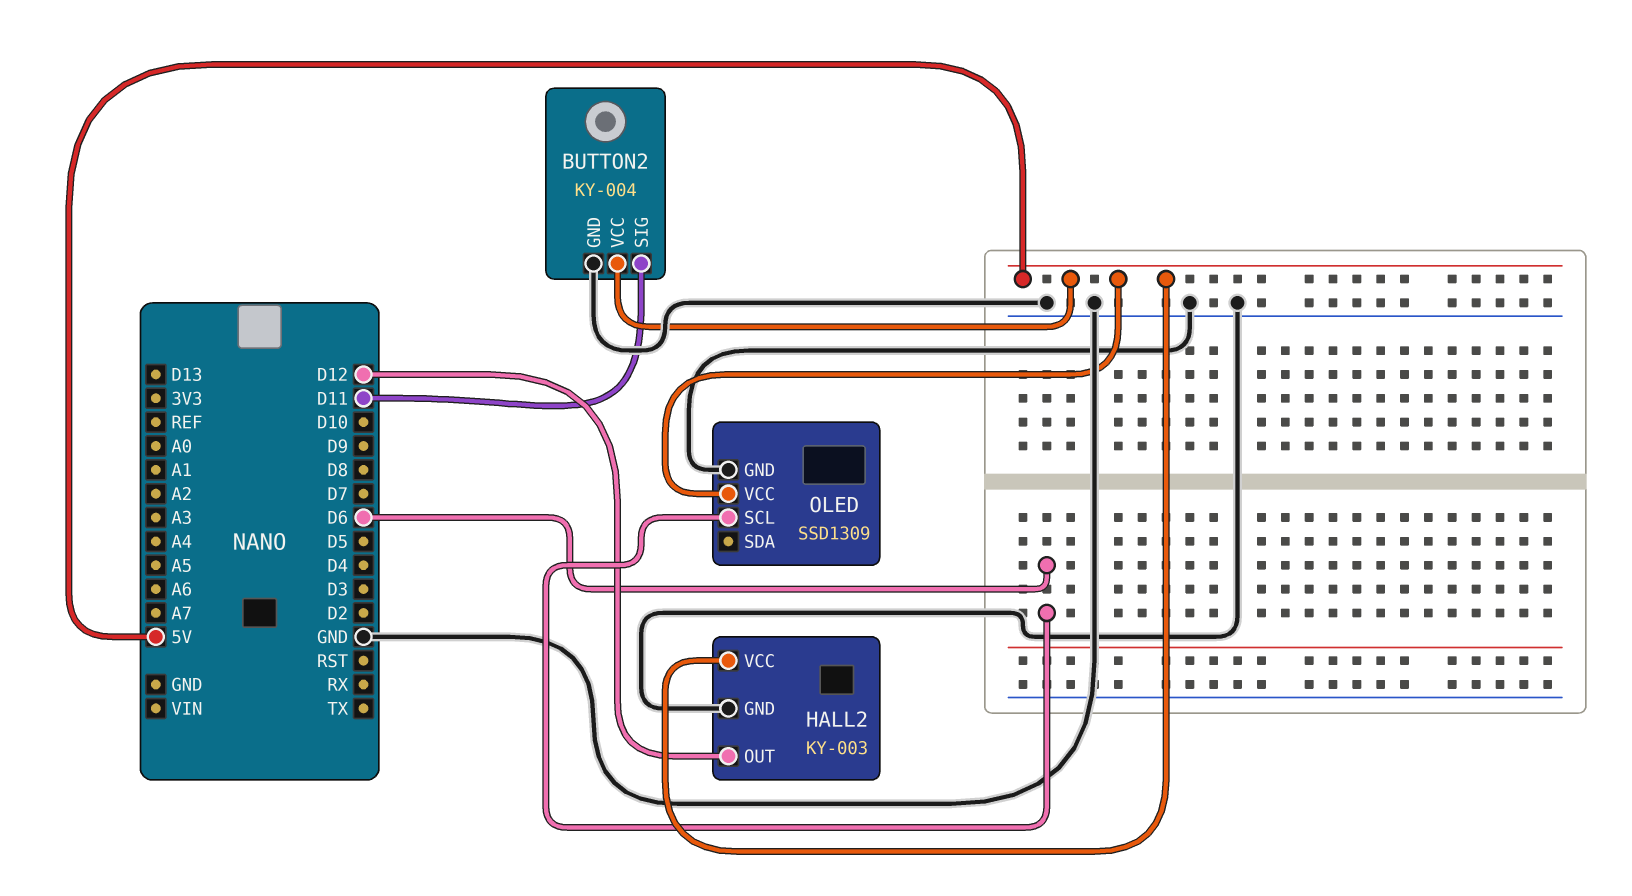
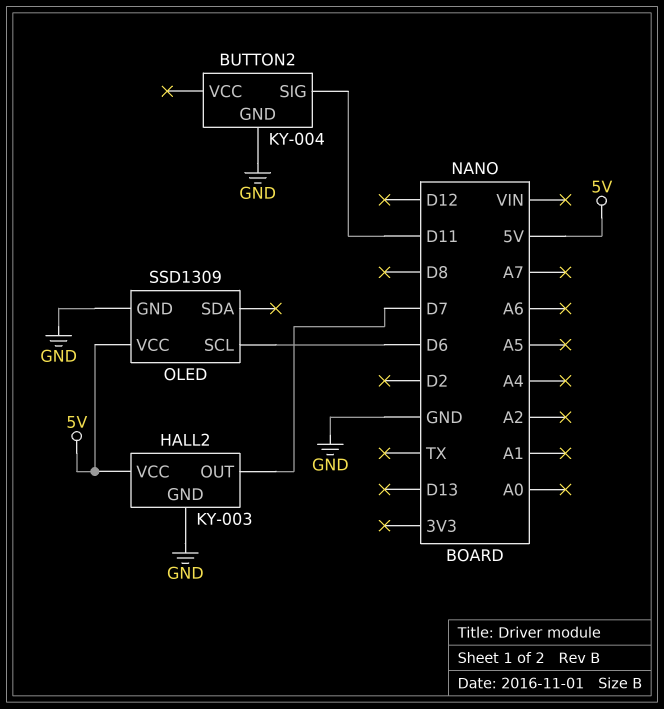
BUTTON2 pin VCC: 5V -> none
HALL2 pin OUT: D12 -> D7

